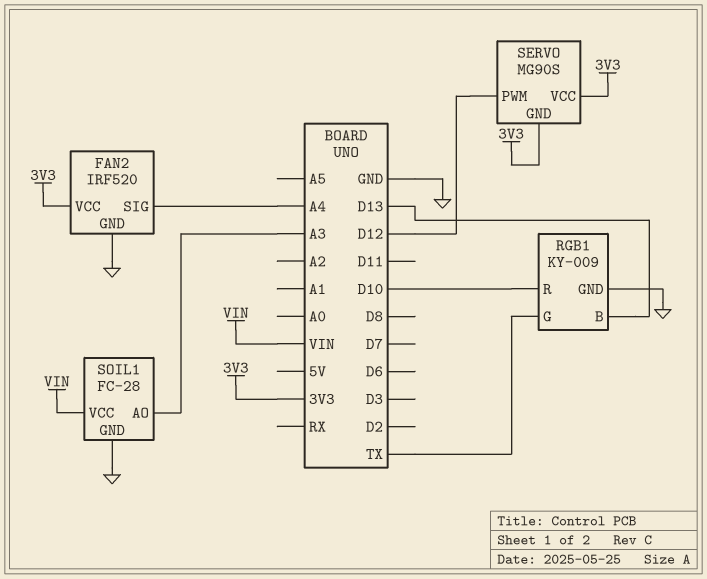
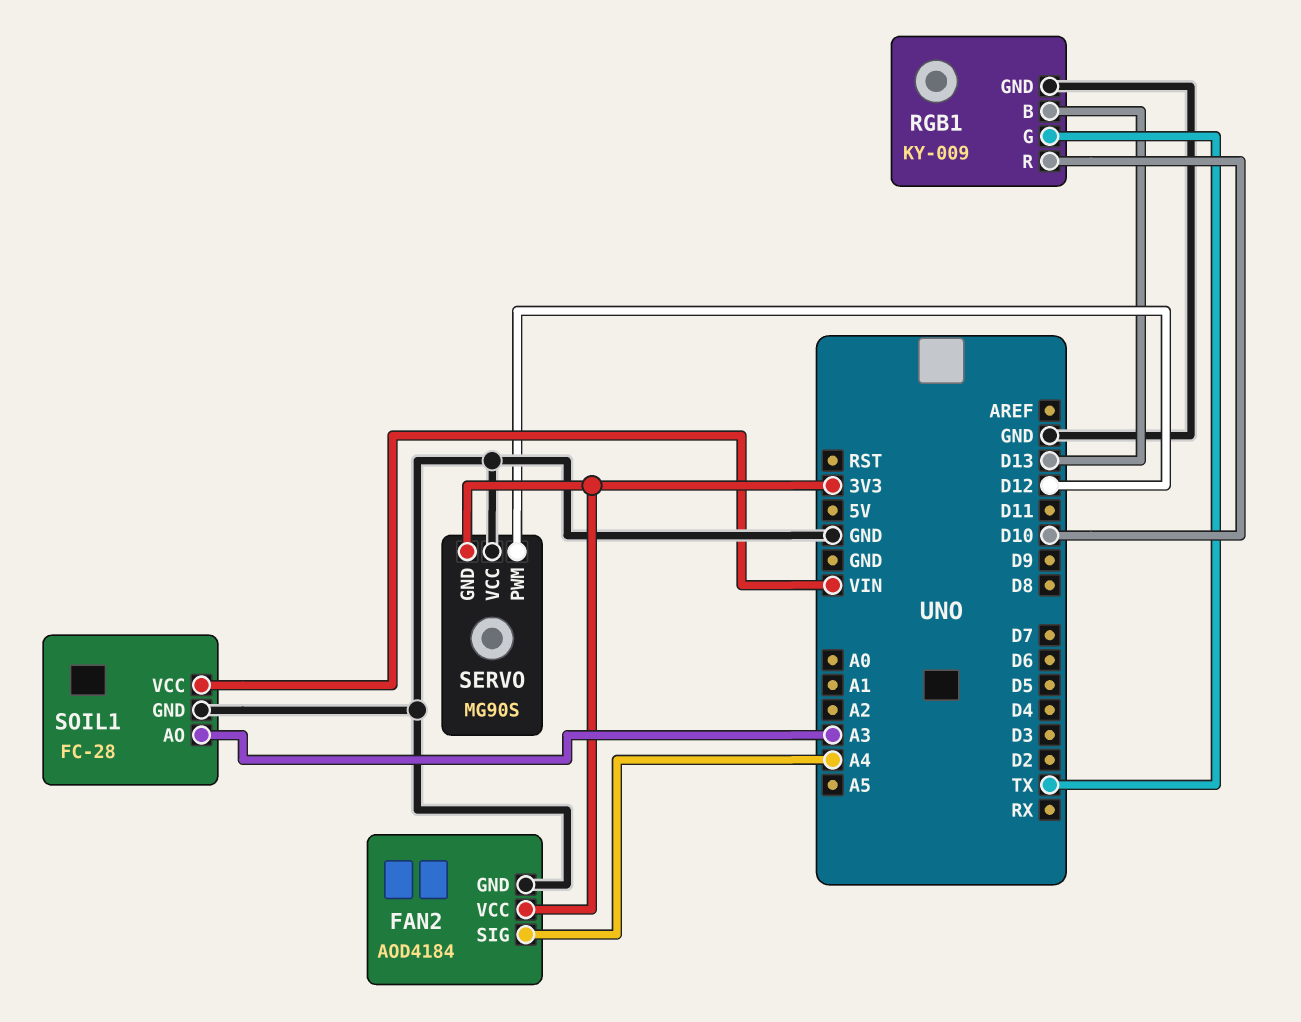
FAN2: IRF520 -> AOD4184
SERVO pin VCC: 3V3 -> GND

